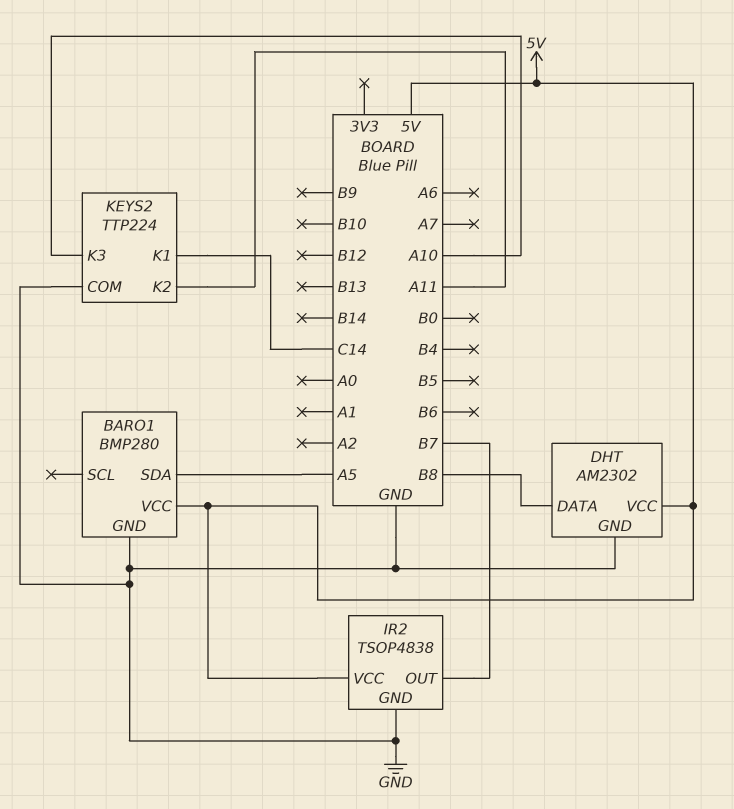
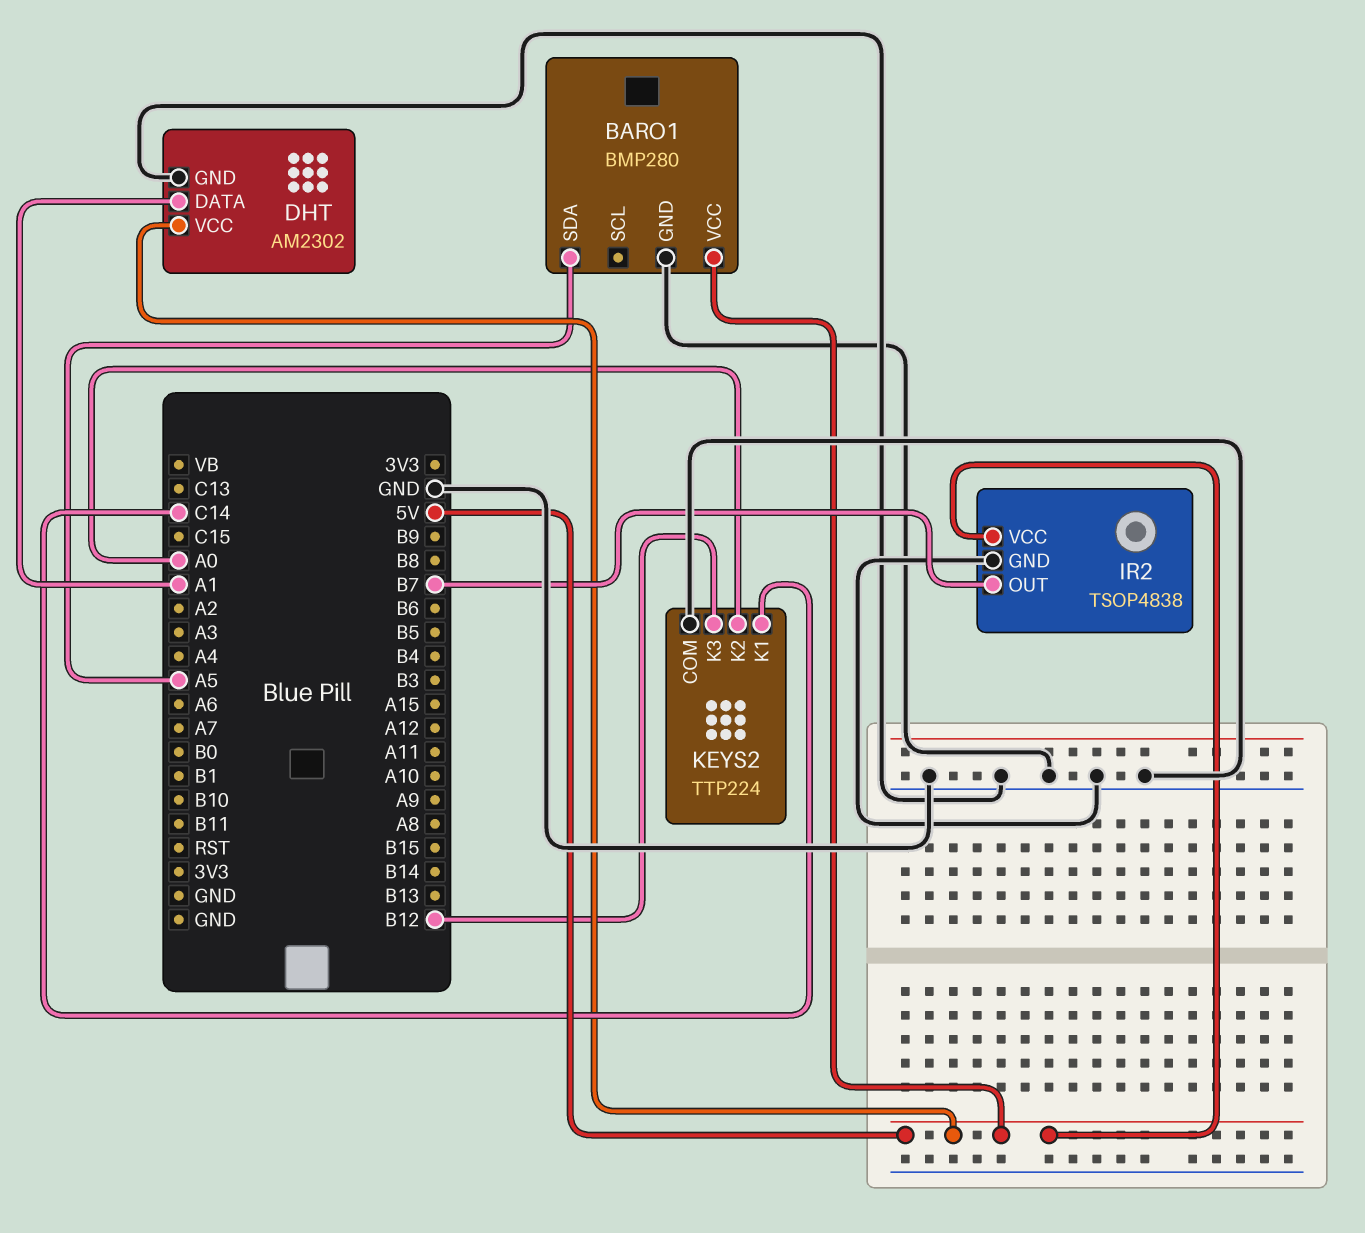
DHT pin DATA: B8 -> A1
KEYS2 pin K2: A11 -> A0
KEYS2 pin K3: A10 -> B12

